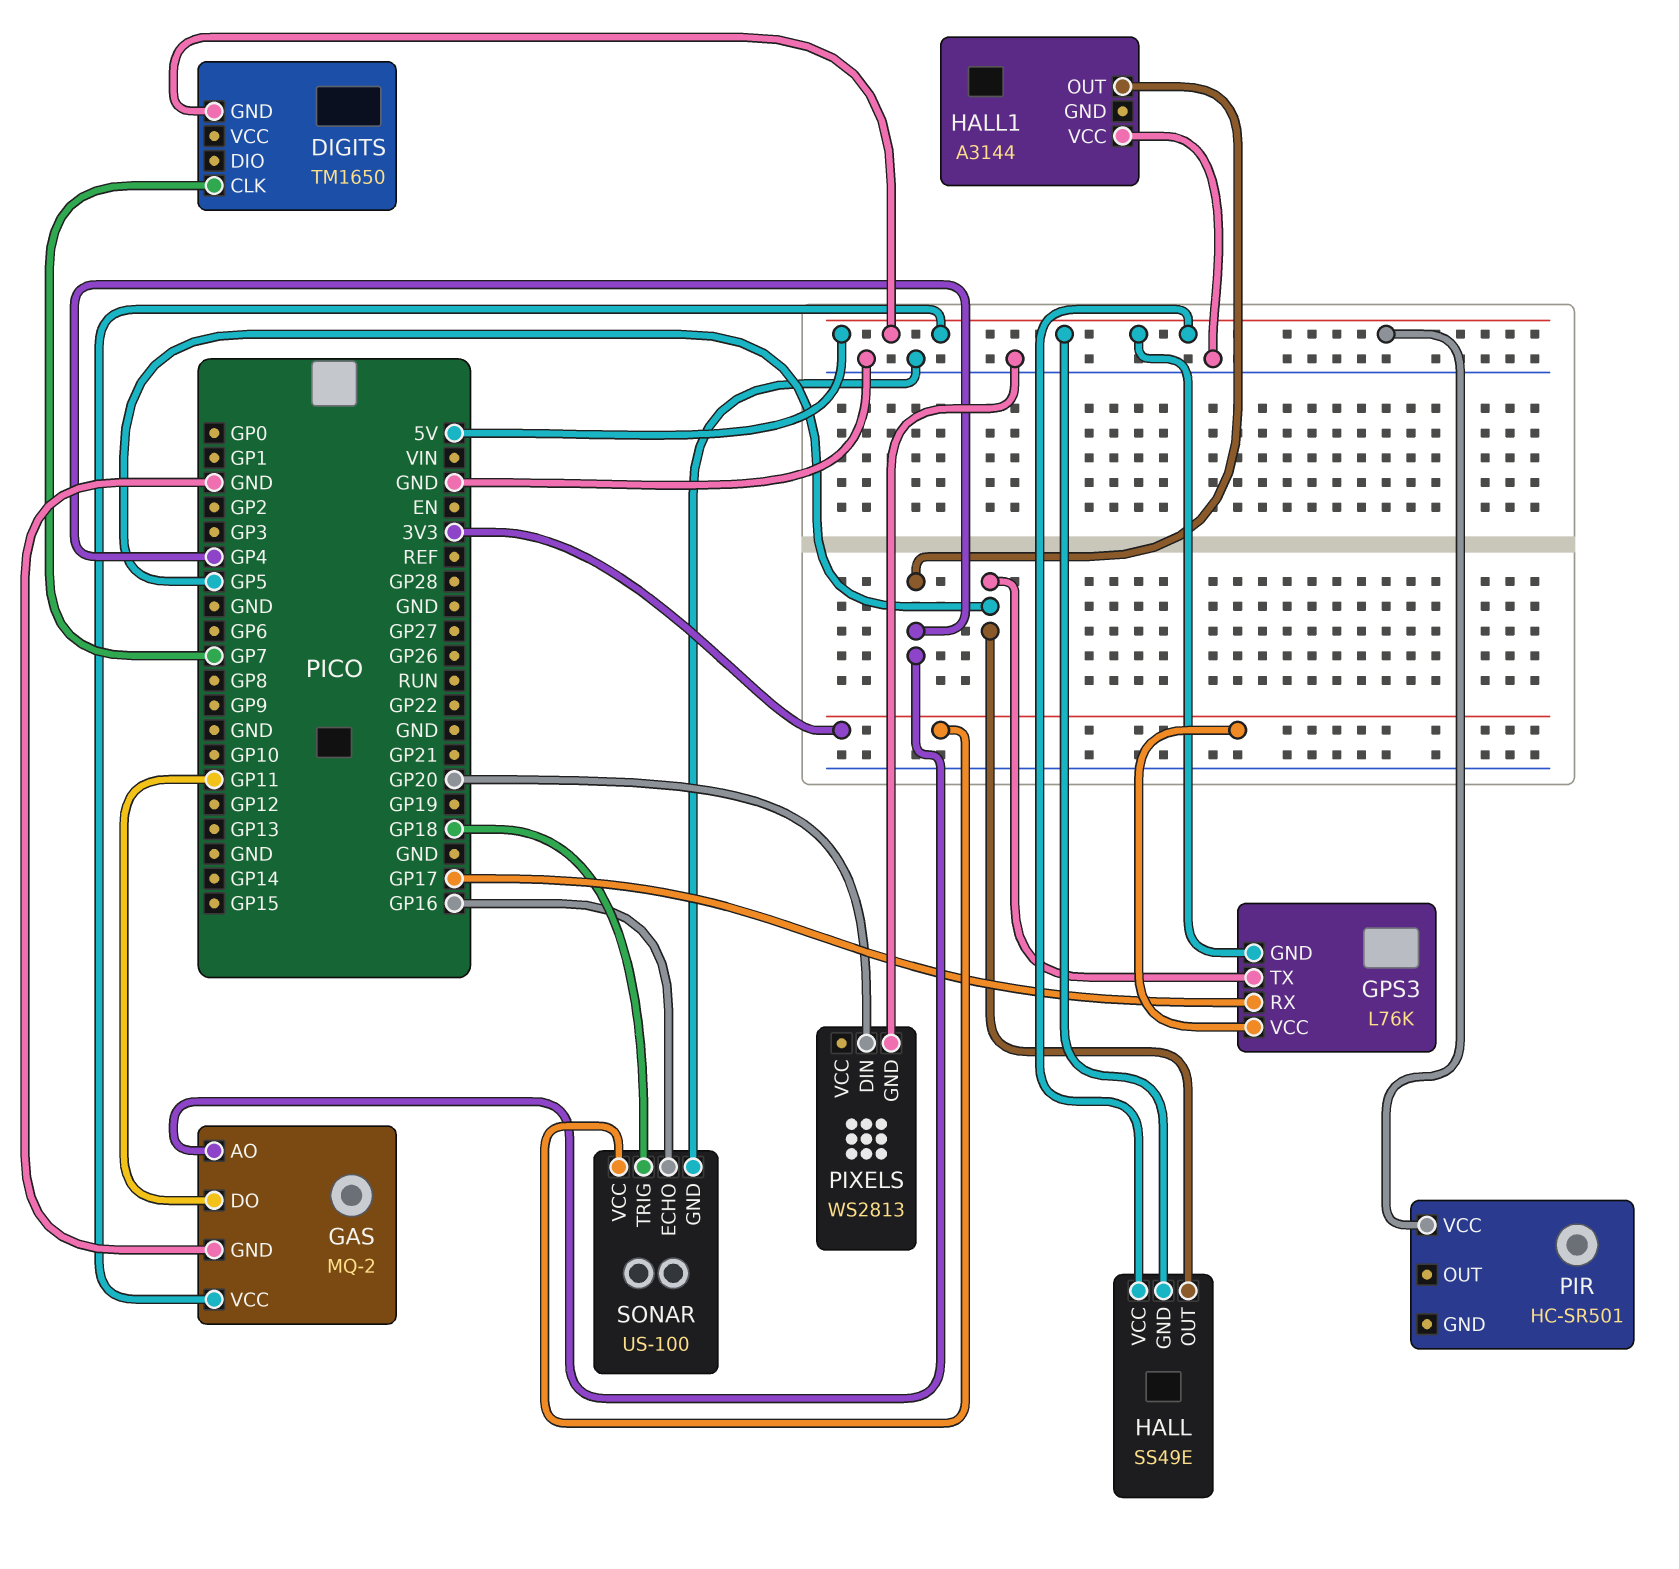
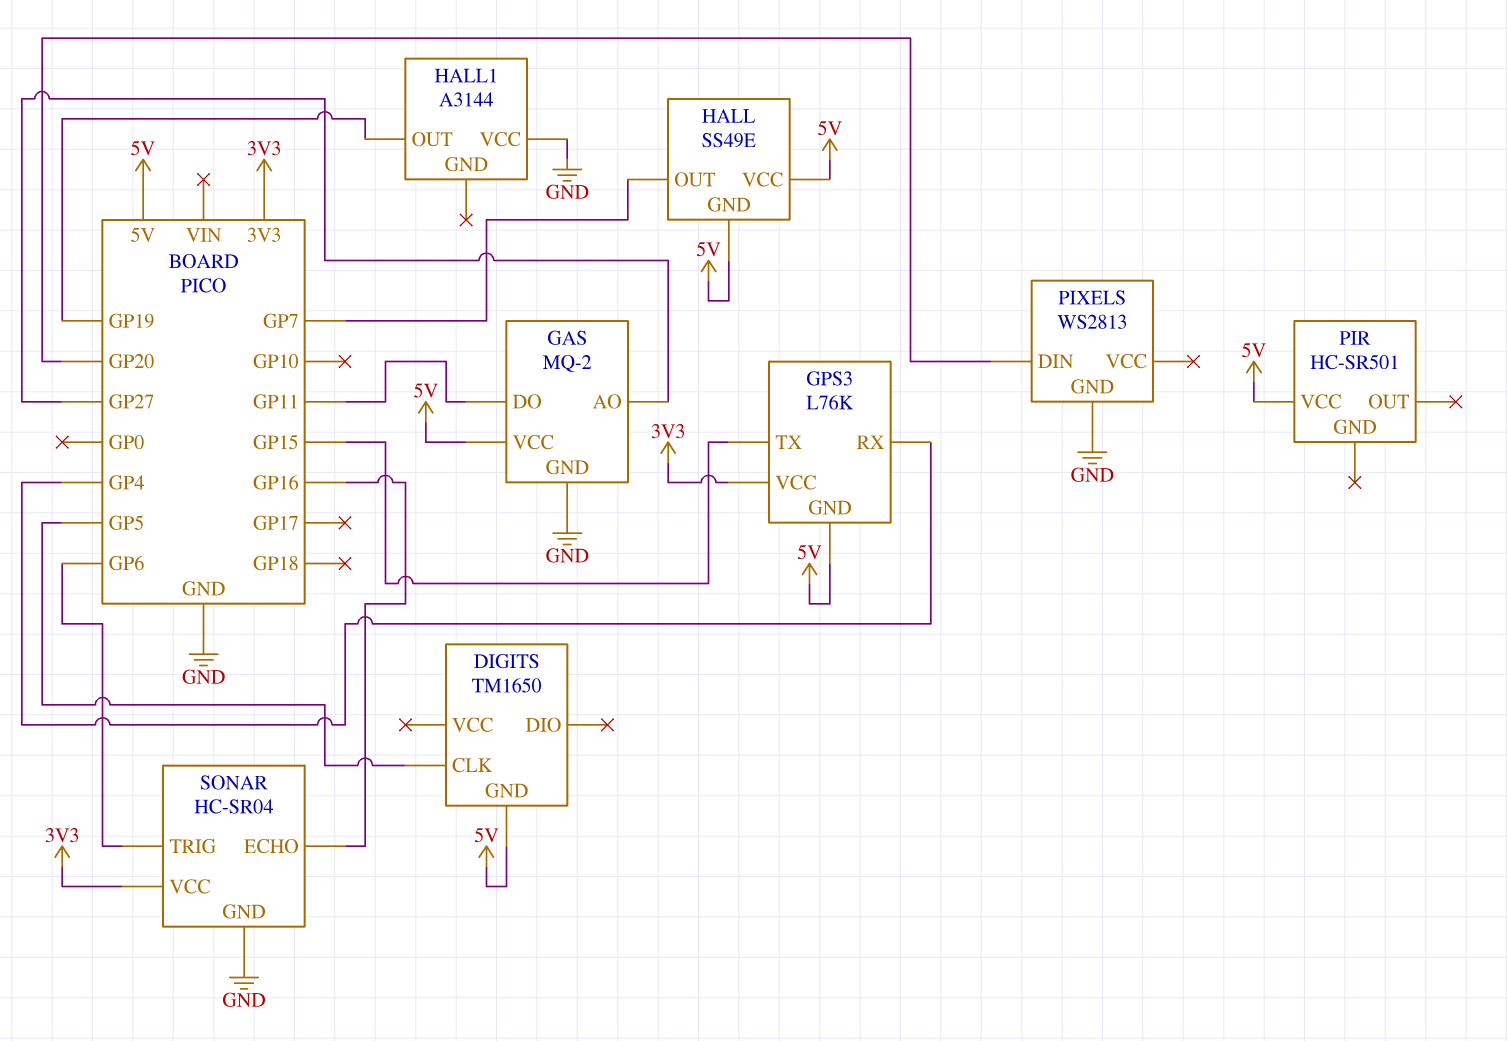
DIGITS pin CLK: GP7 -> GP5
GAS pin AO: GP4 -> GP27
GPS3 pin RX: GP17 -> GP4
GPS3 pin TX: GP5 -> GP15
HALL pin OUT: GP5 -> GP7
HALL1 pin OUT: GP4 -> GP19
SONAR: US-100 -> HC-SR04
SONAR pin TRIG: GP18 -> GP6

